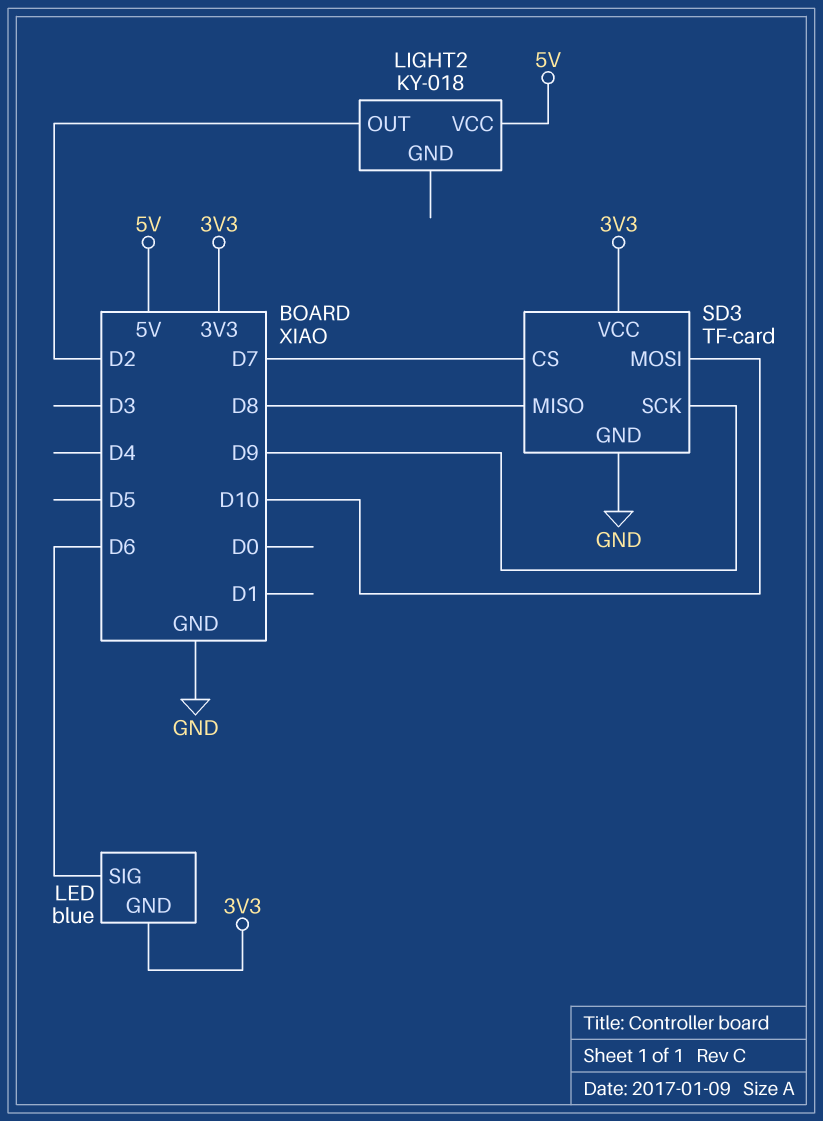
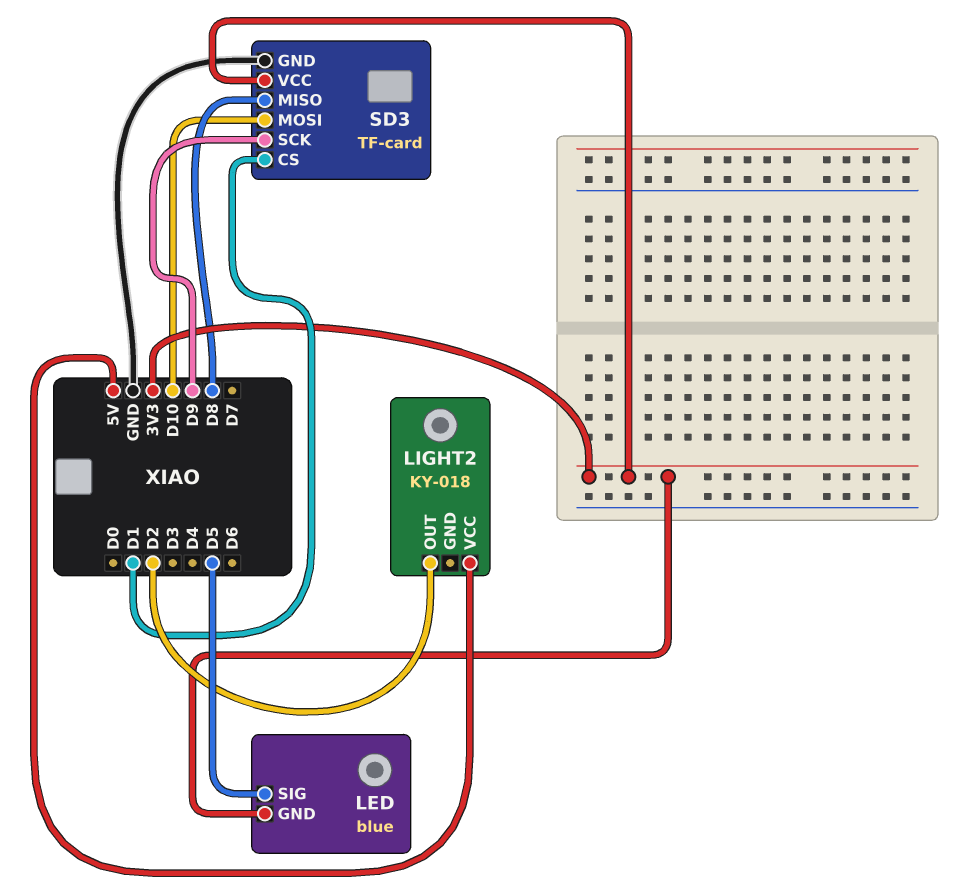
LED pin SIG: D6 -> D5
SD3 pin CS: D7 -> D1

